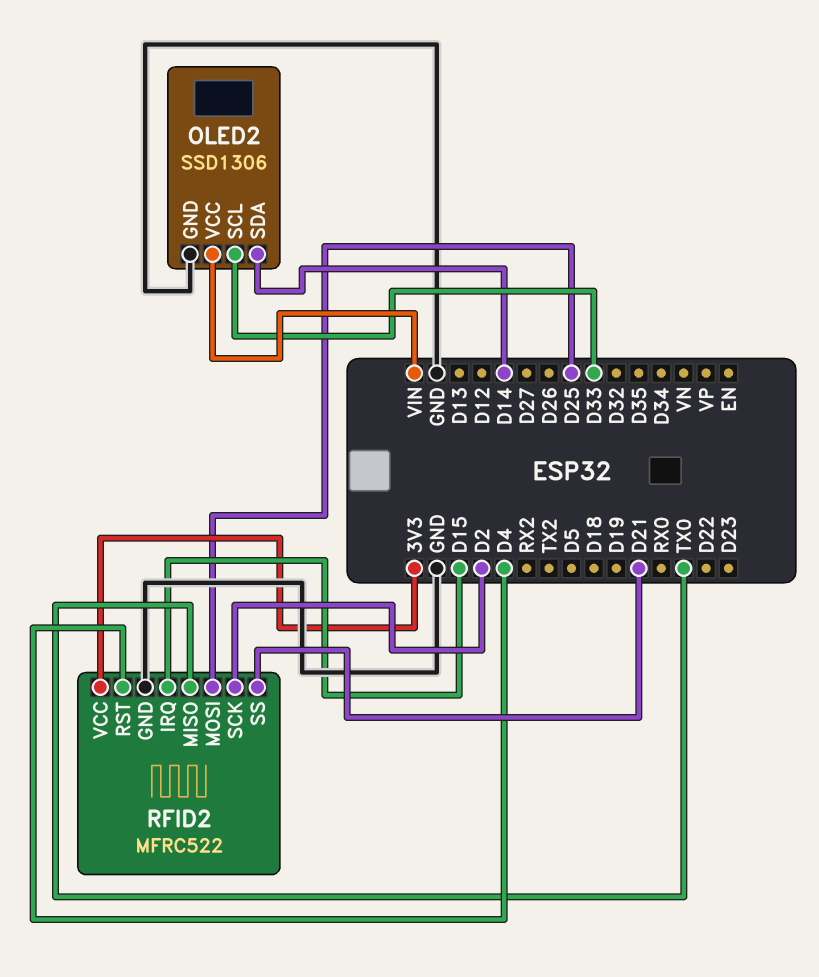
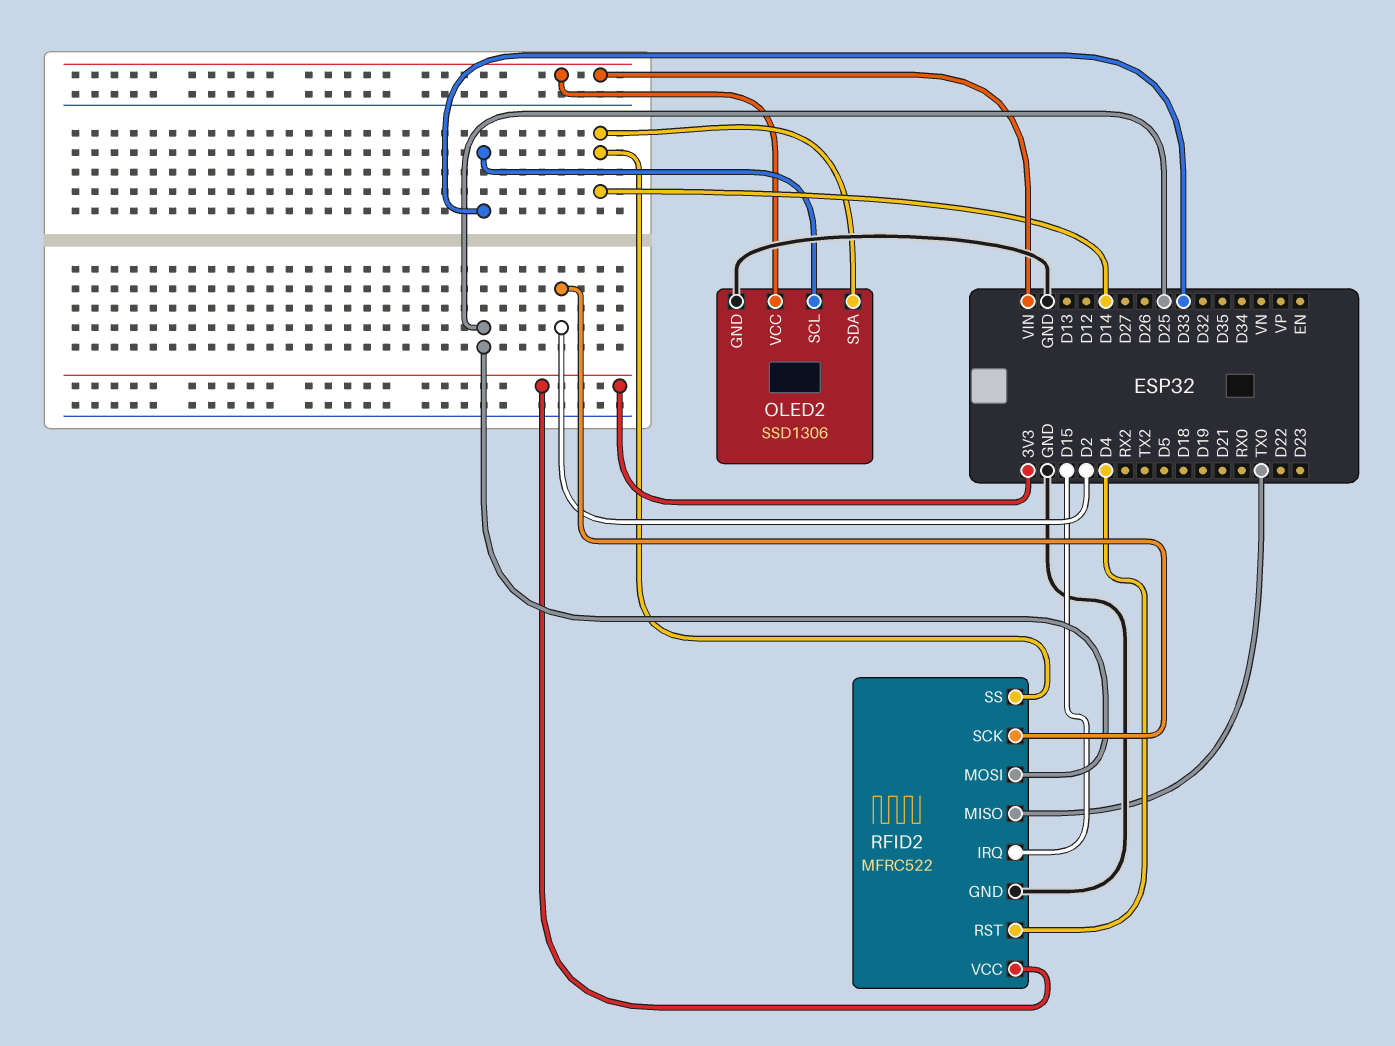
RFID2 pin SS: D21 -> D14

